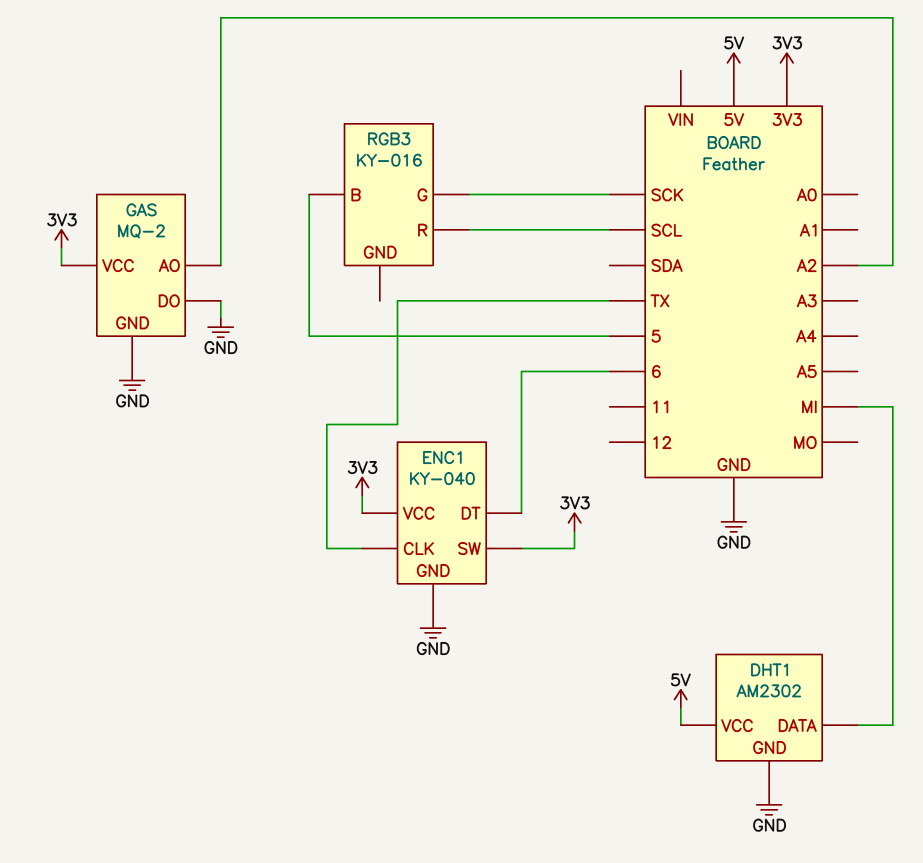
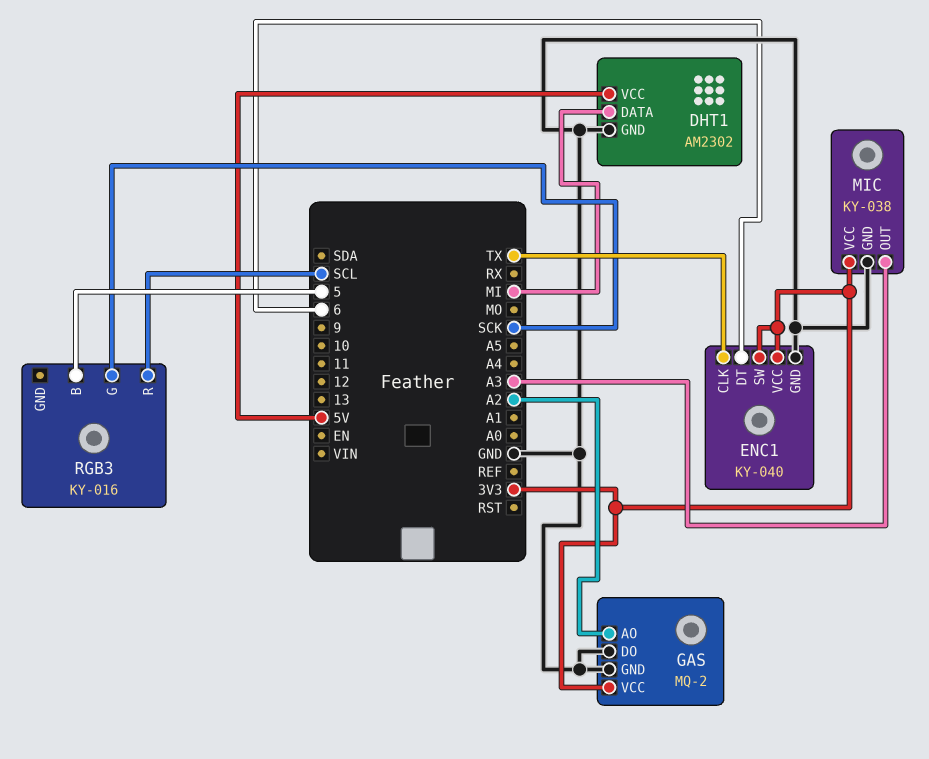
MIC: none -> KY-038
MIC pin GND: none -> GND
MIC pin OUT: none -> A3
MIC pin VCC: none -> 3V3

